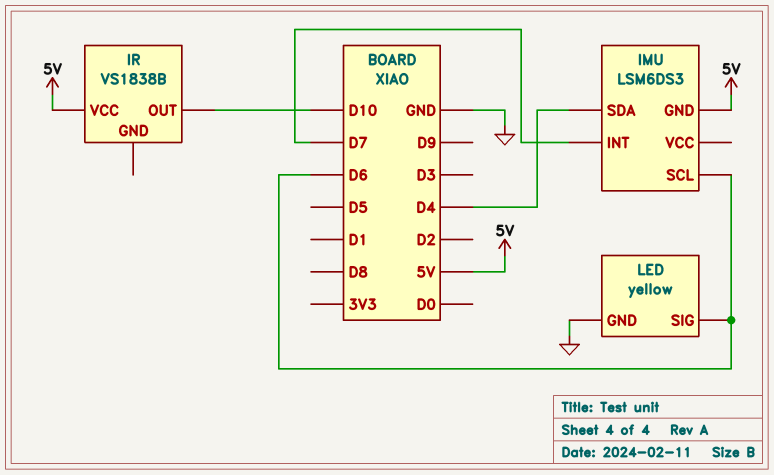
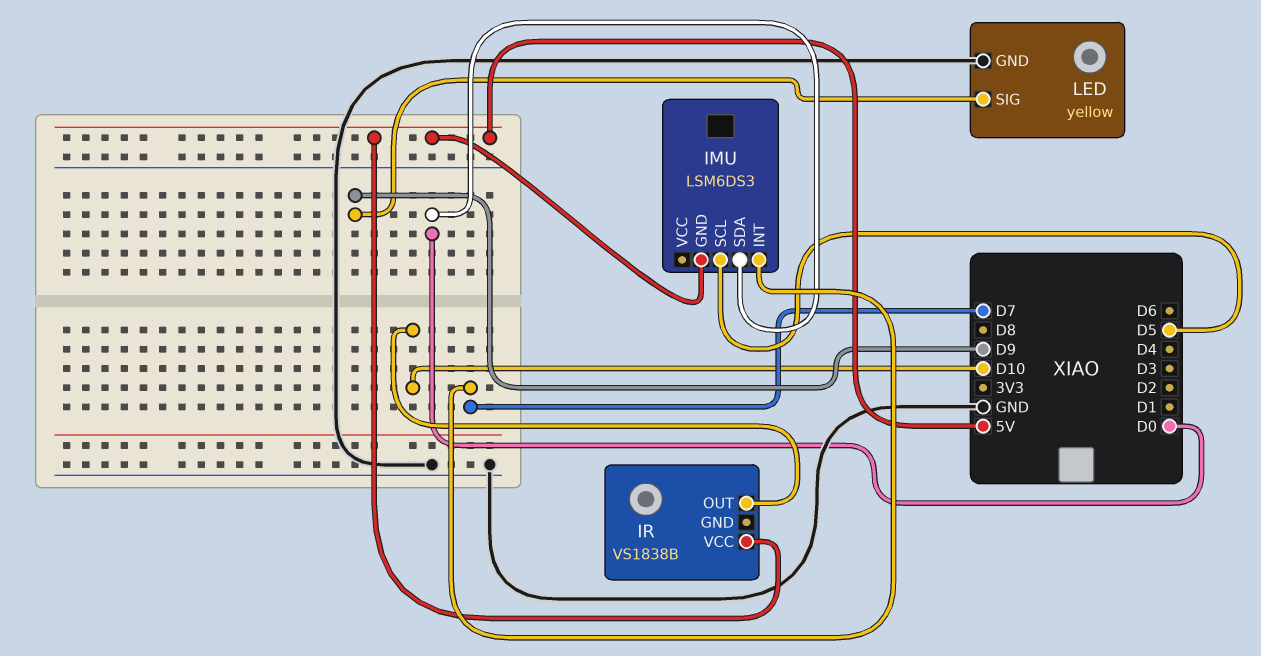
IMU pin SCL: D6 -> D5
IMU pin SDA: D4 -> D0
LED pin SIG: D6 -> D9

